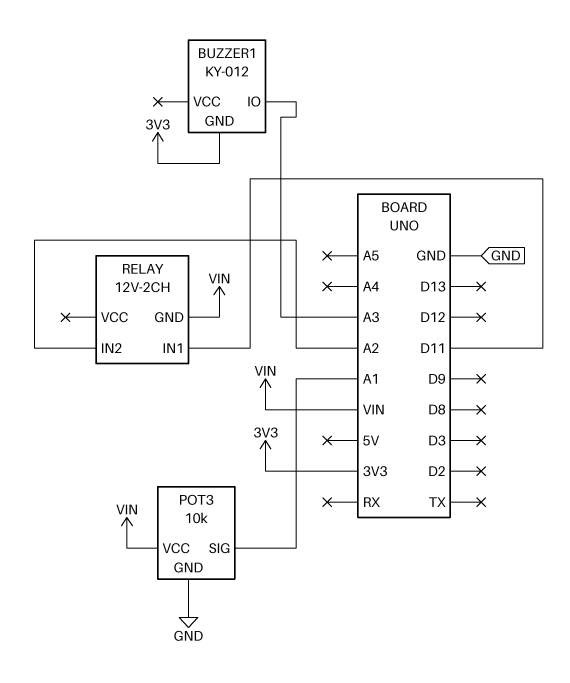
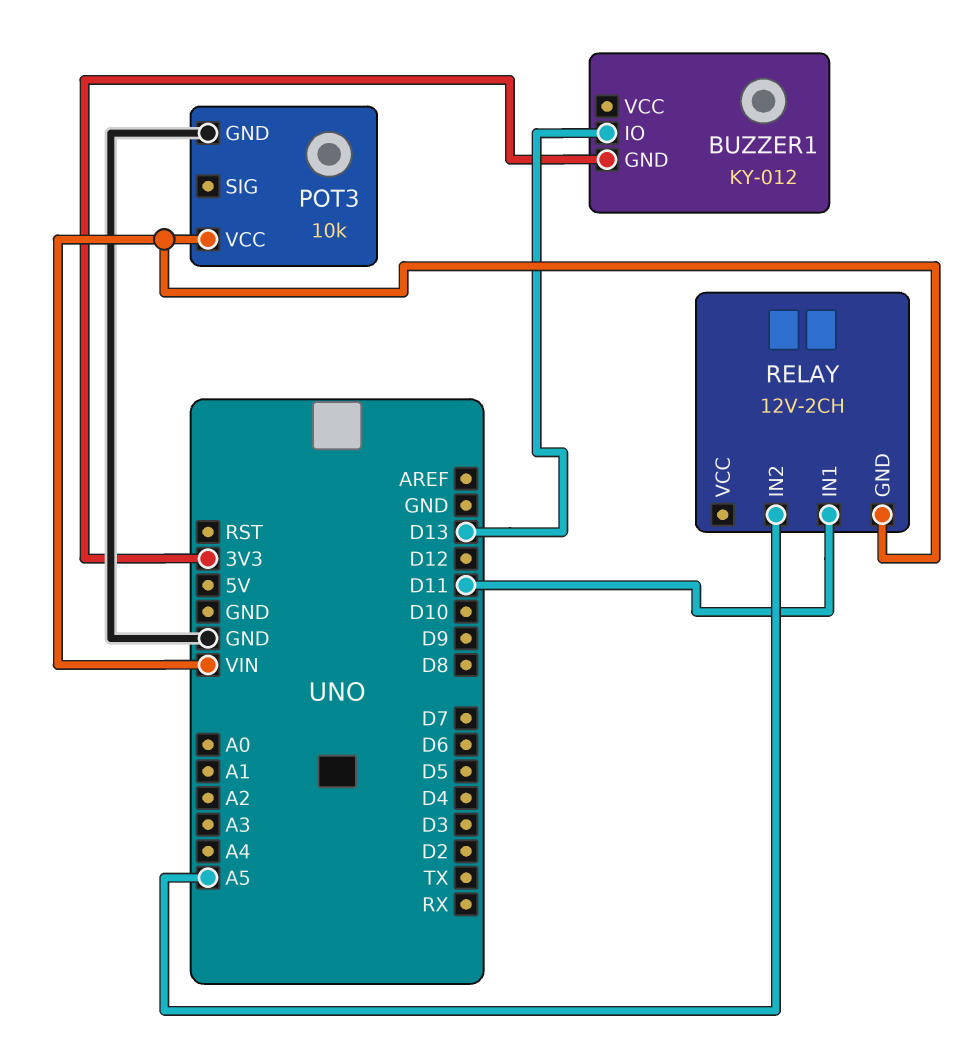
BUZZER1 pin IO: A3 -> D13
POT3 pin SIG: A1 -> none
RELAY pin IN2: A2 -> A5

